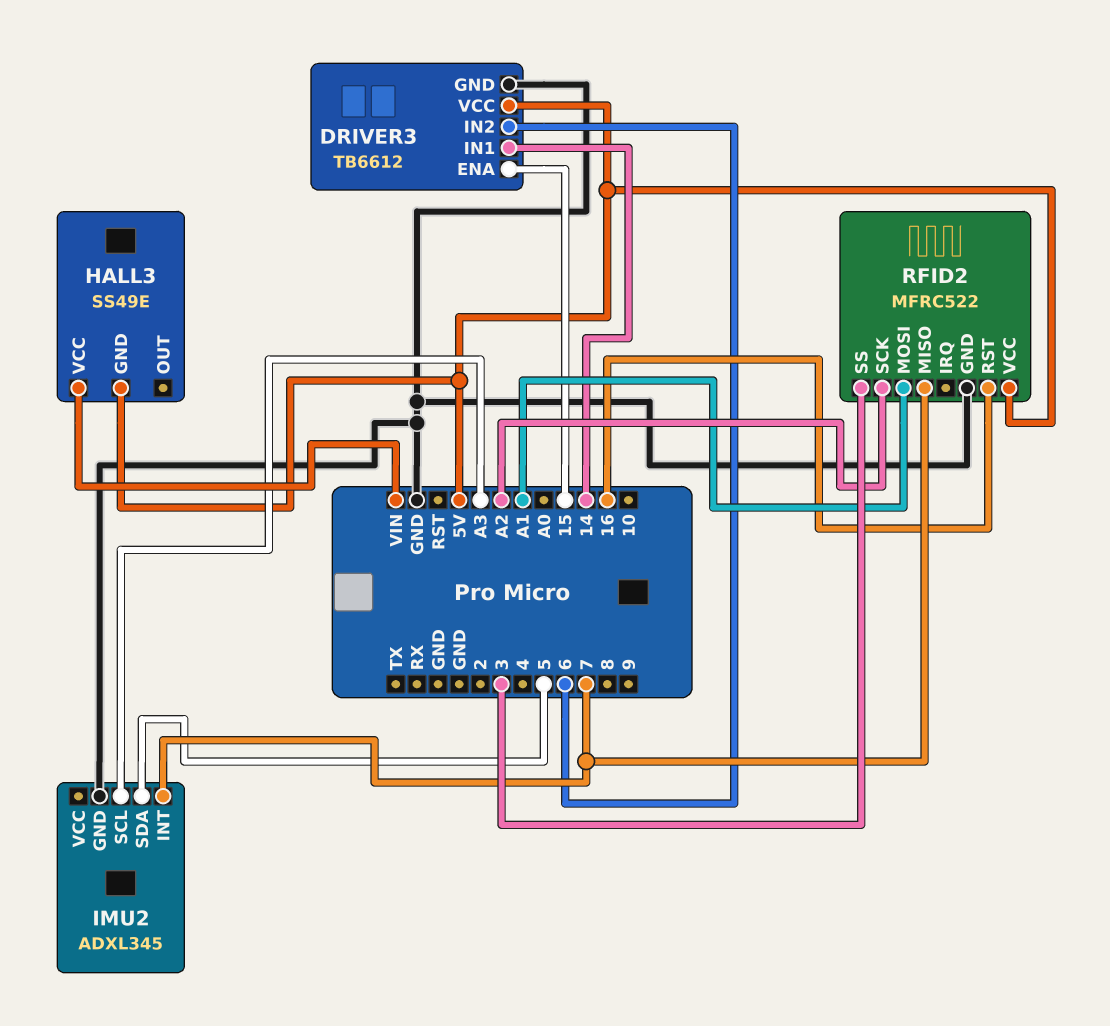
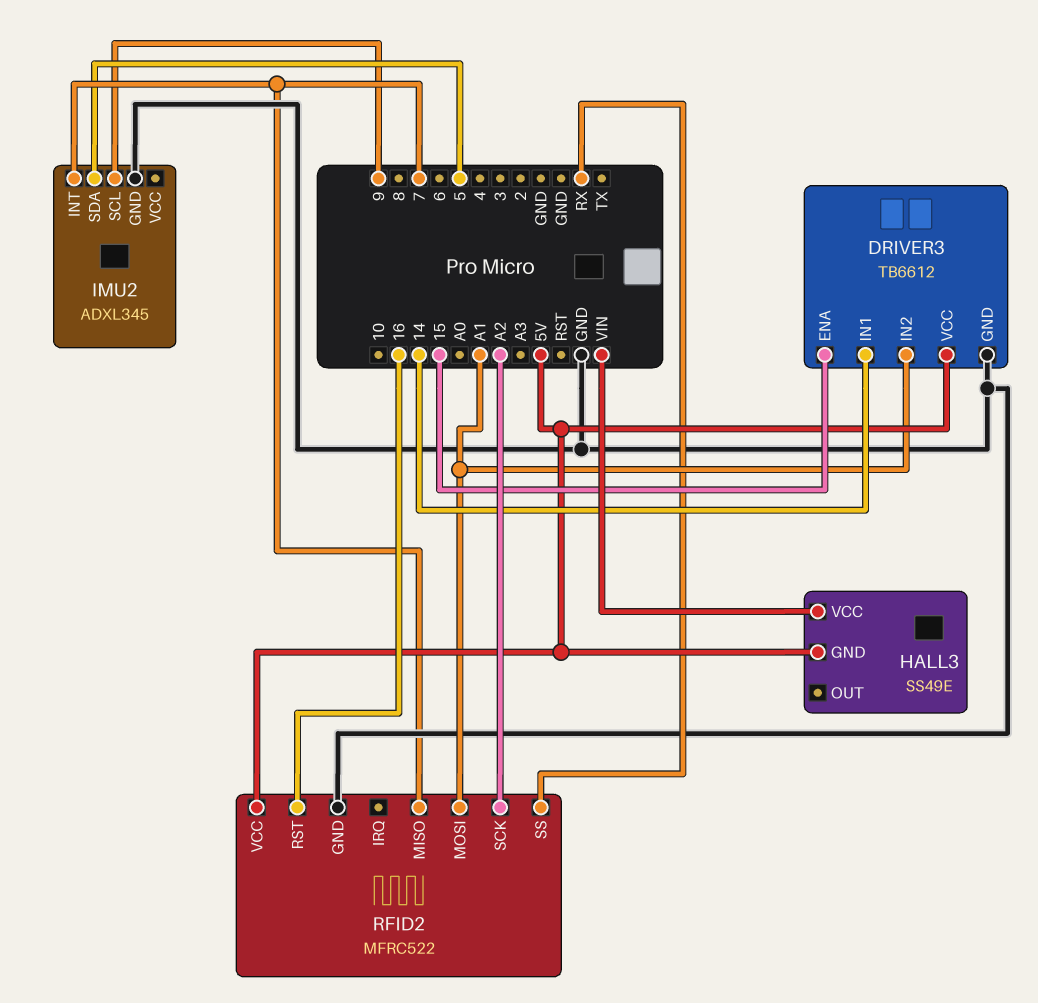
DRIVER3 pin IN2: 6 -> A1
IMU2 pin SCL: A3 -> 9
RFID2 pin SS: 3 -> RX

